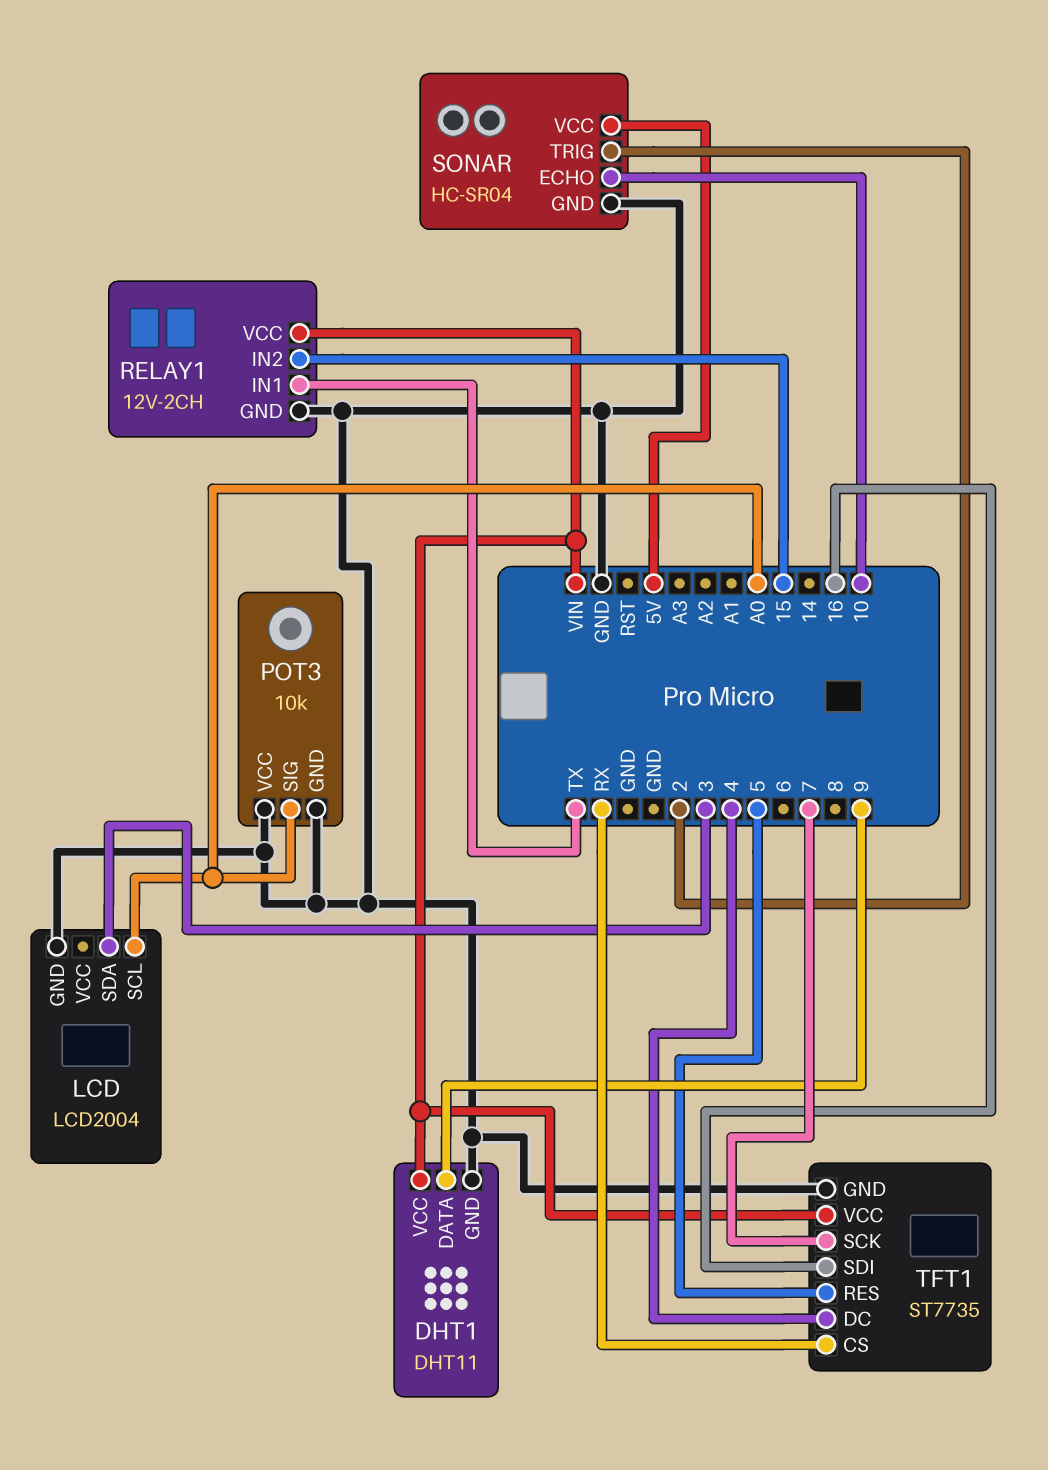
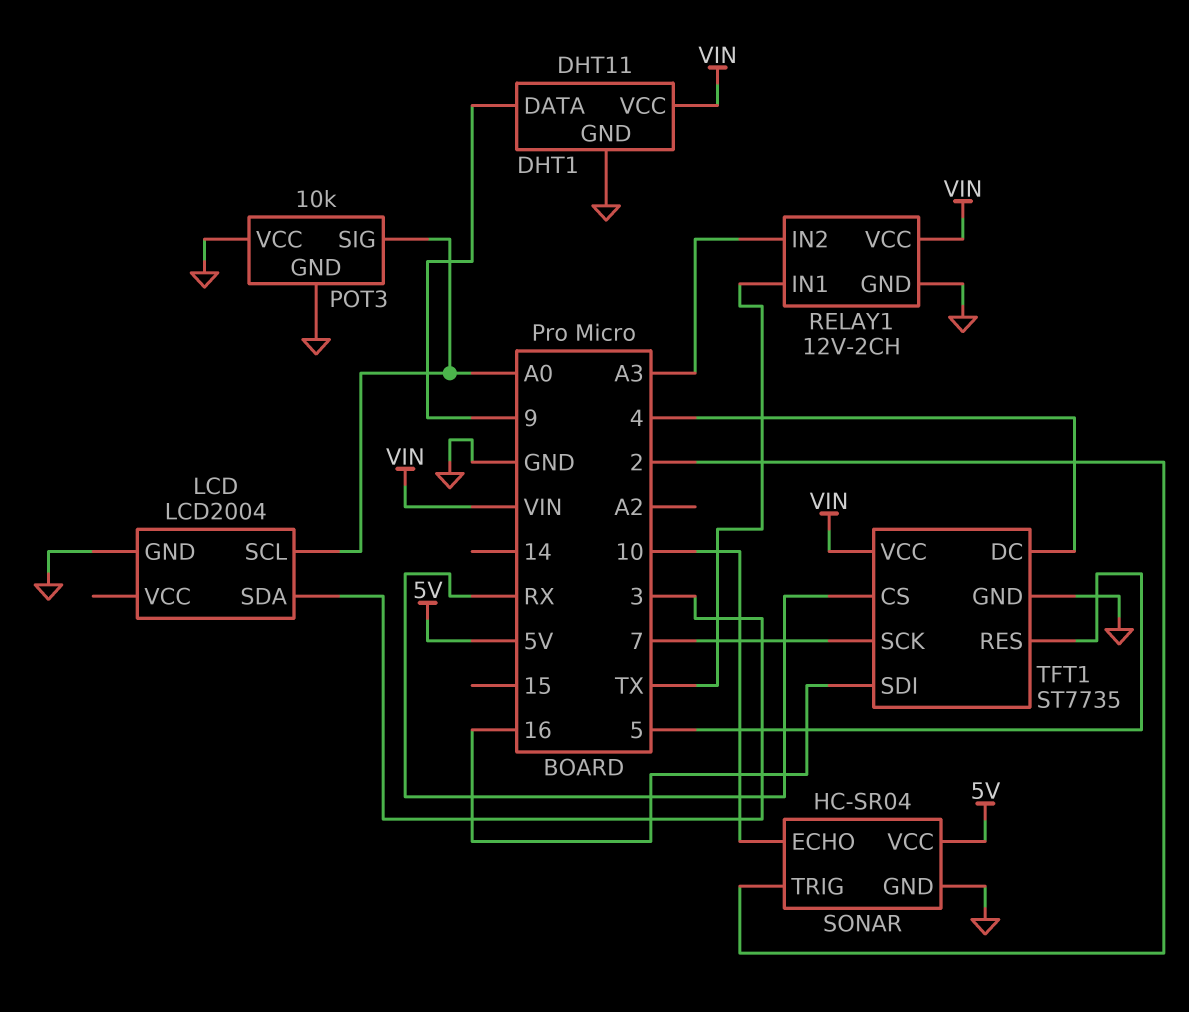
RELAY1 pin IN2: 15 -> A3

